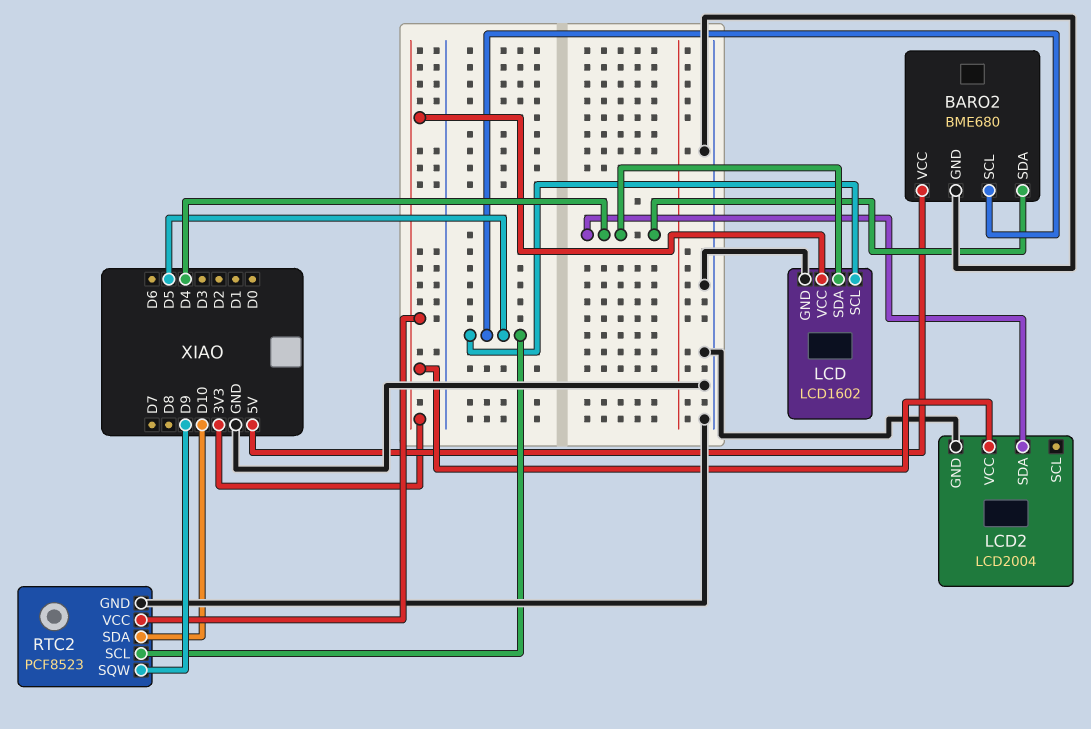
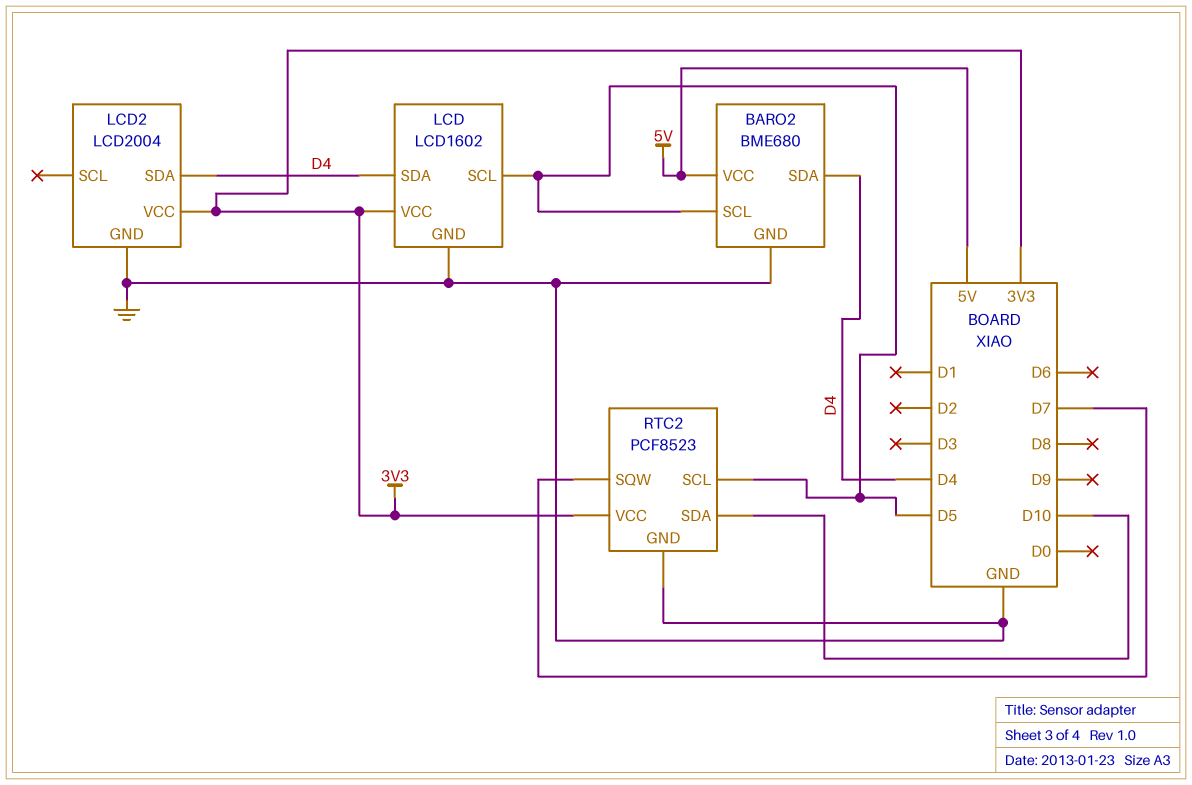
RTC2 pin SQW: D9 -> D7

